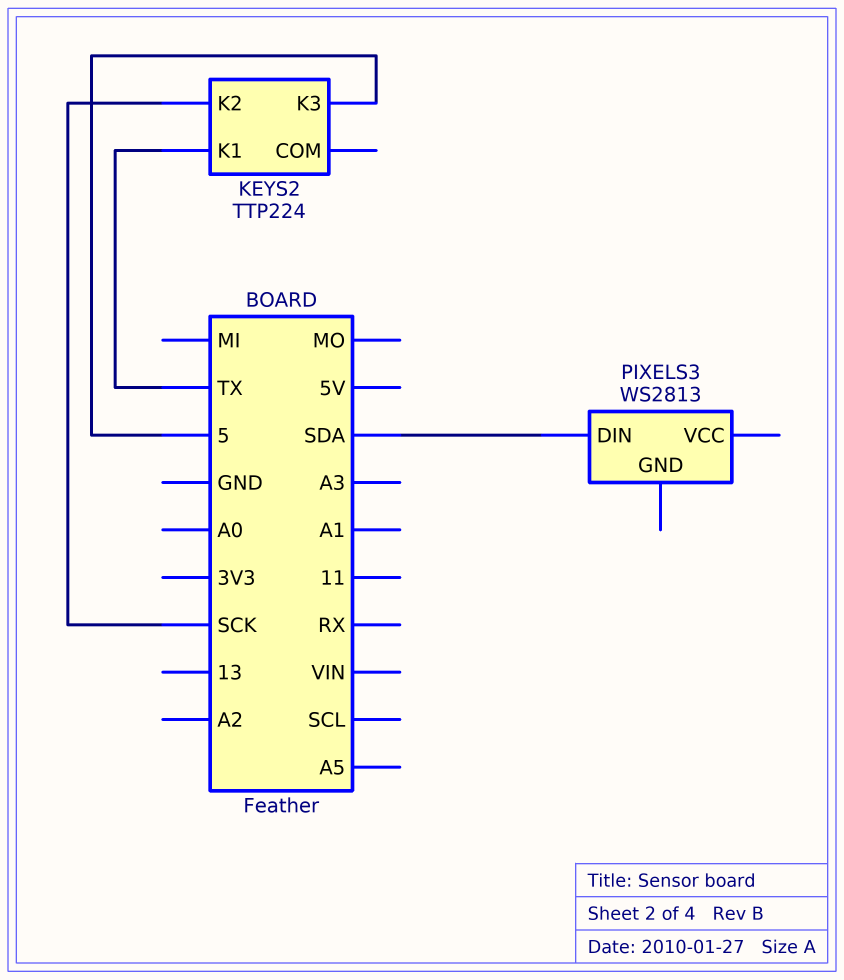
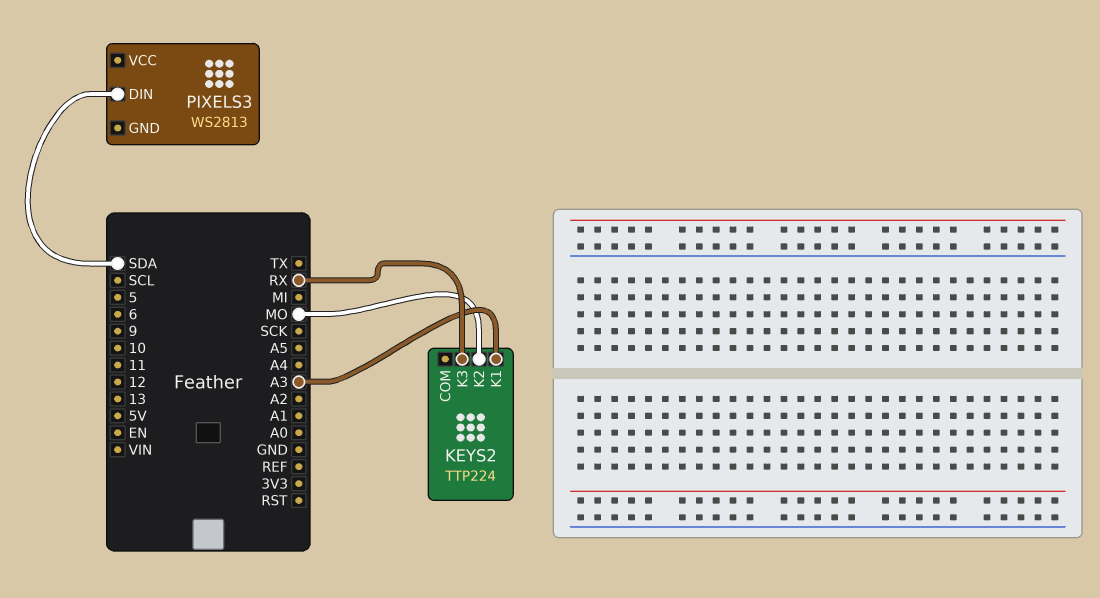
KEYS2 pin K1: TX -> A3
KEYS2 pin K2: SCK -> MO
KEYS2 pin K3: 5 -> RX

